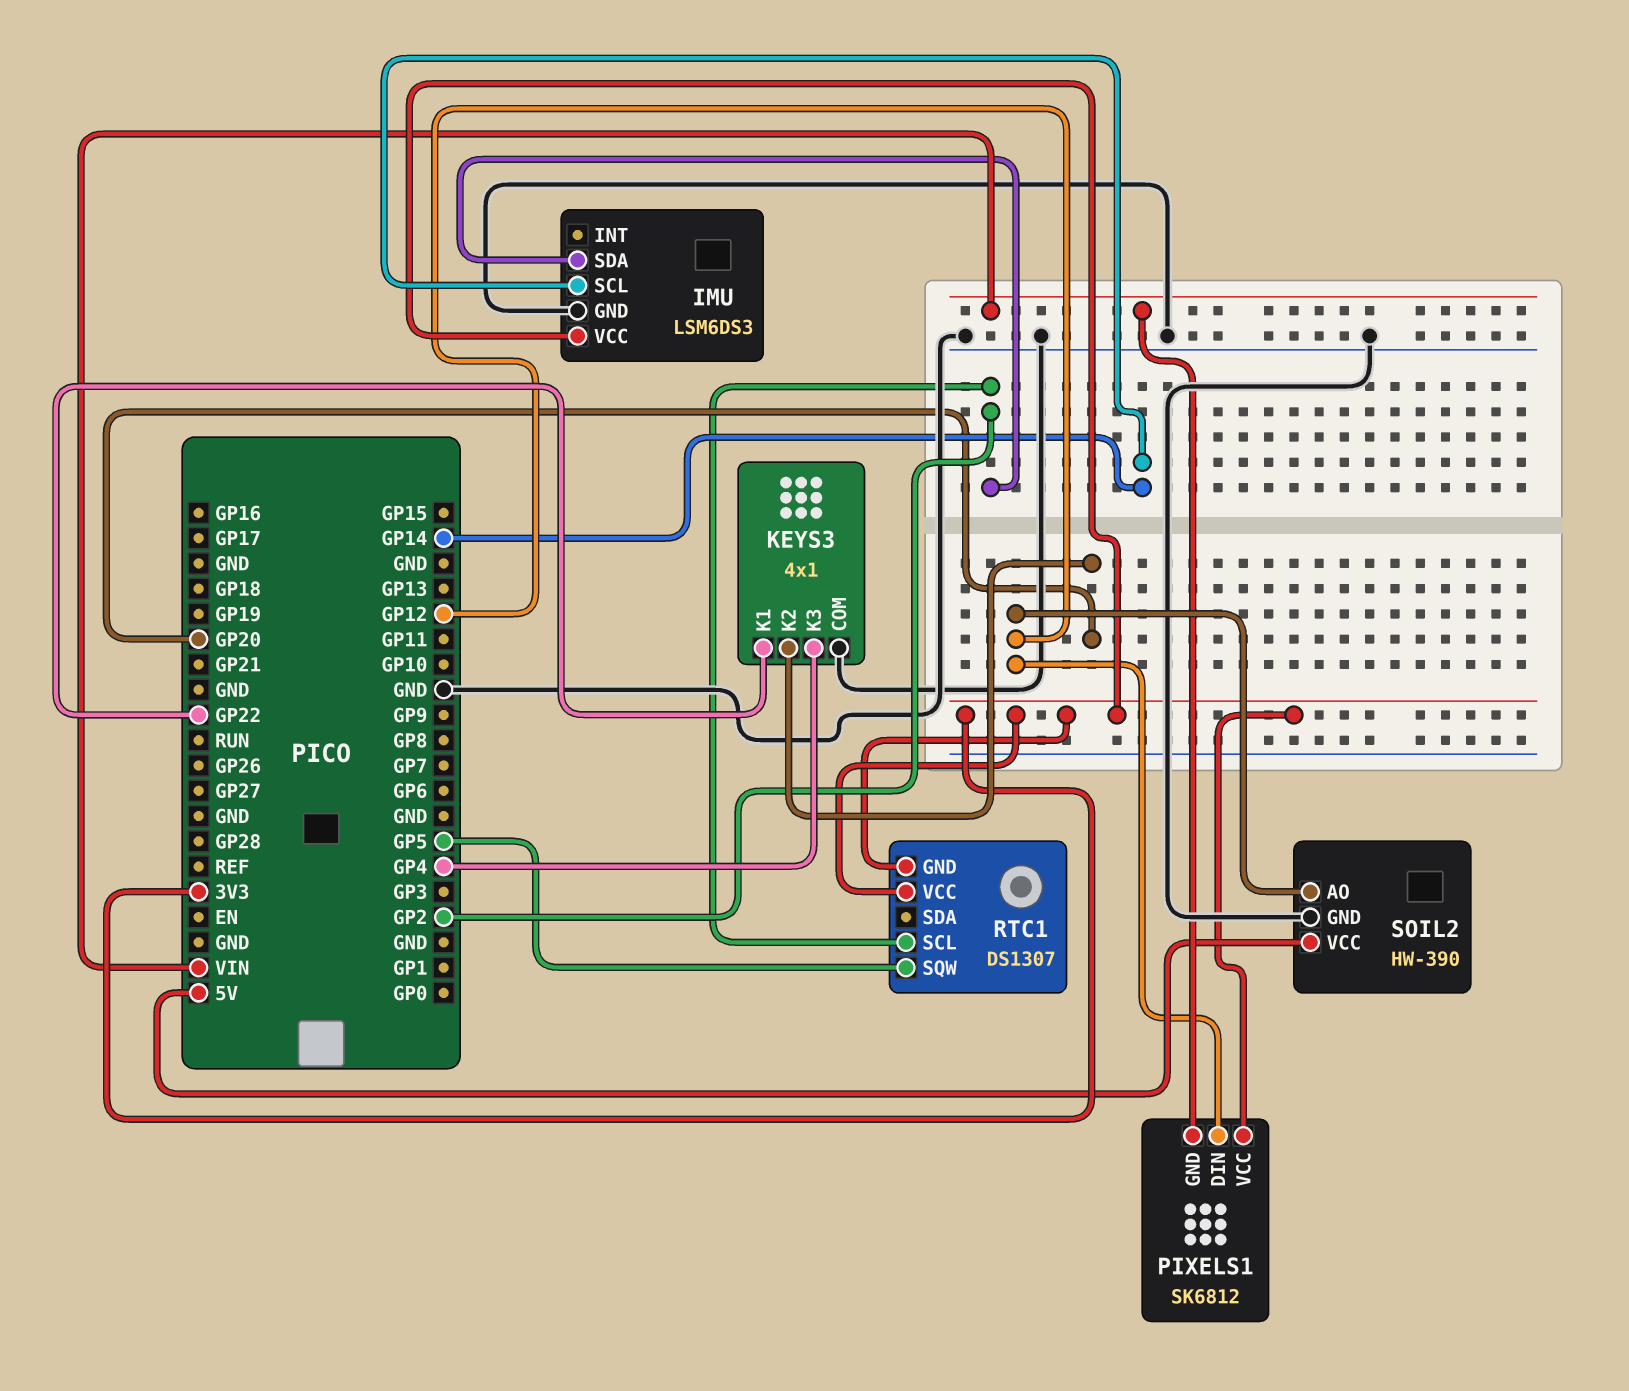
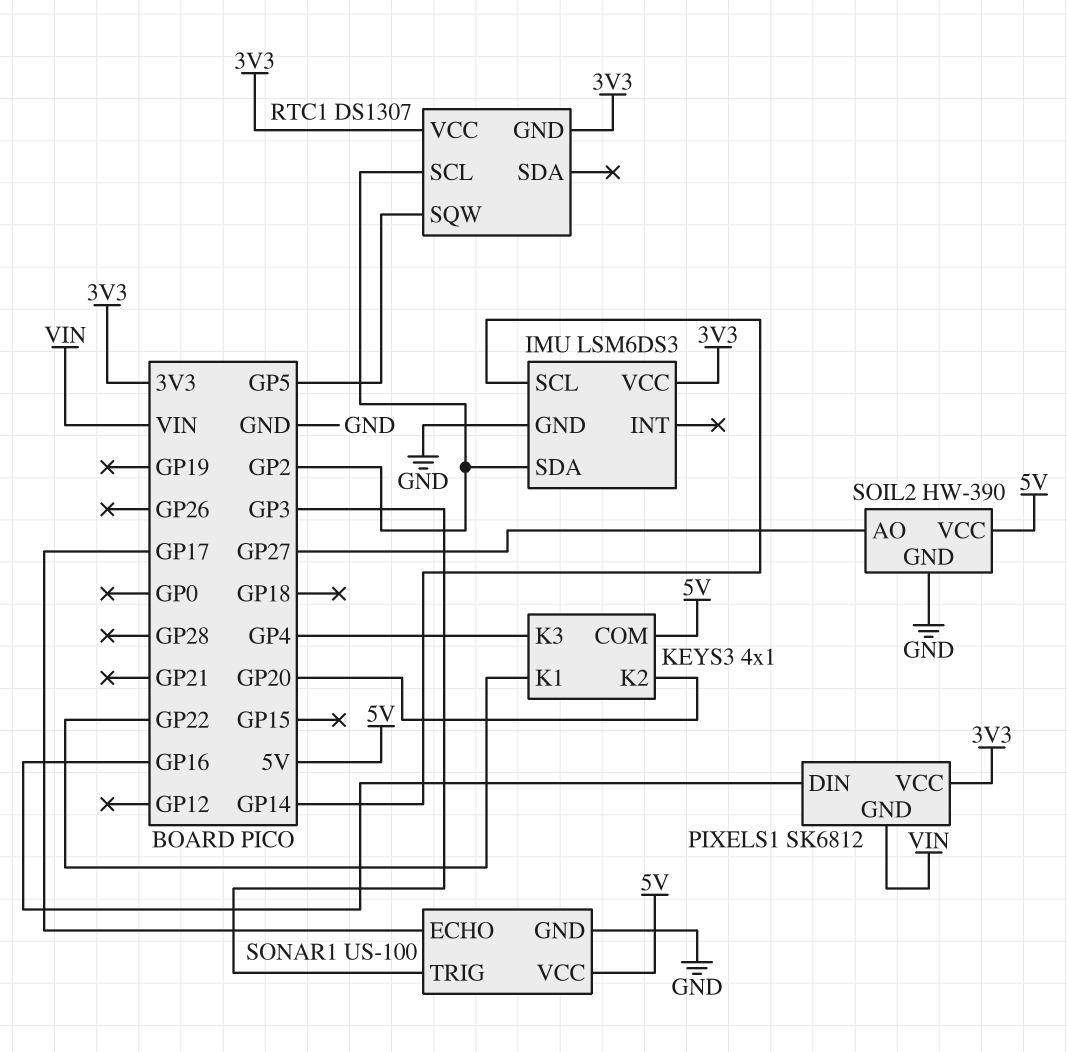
KEYS3 pin COM: GND -> 5V
PIXELS1 pin DIN: GP12 -> GP16
SOIL2 pin AO: GP12 -> GP27
SONAR1: none -> US-100
SONAR1 pin ECHO: none -> GP17
SONAR1 pin GND: none -> GND
SONAR1 pin TRIG: none -> GP3
SONAR1 pin VCC: none -> 5V

